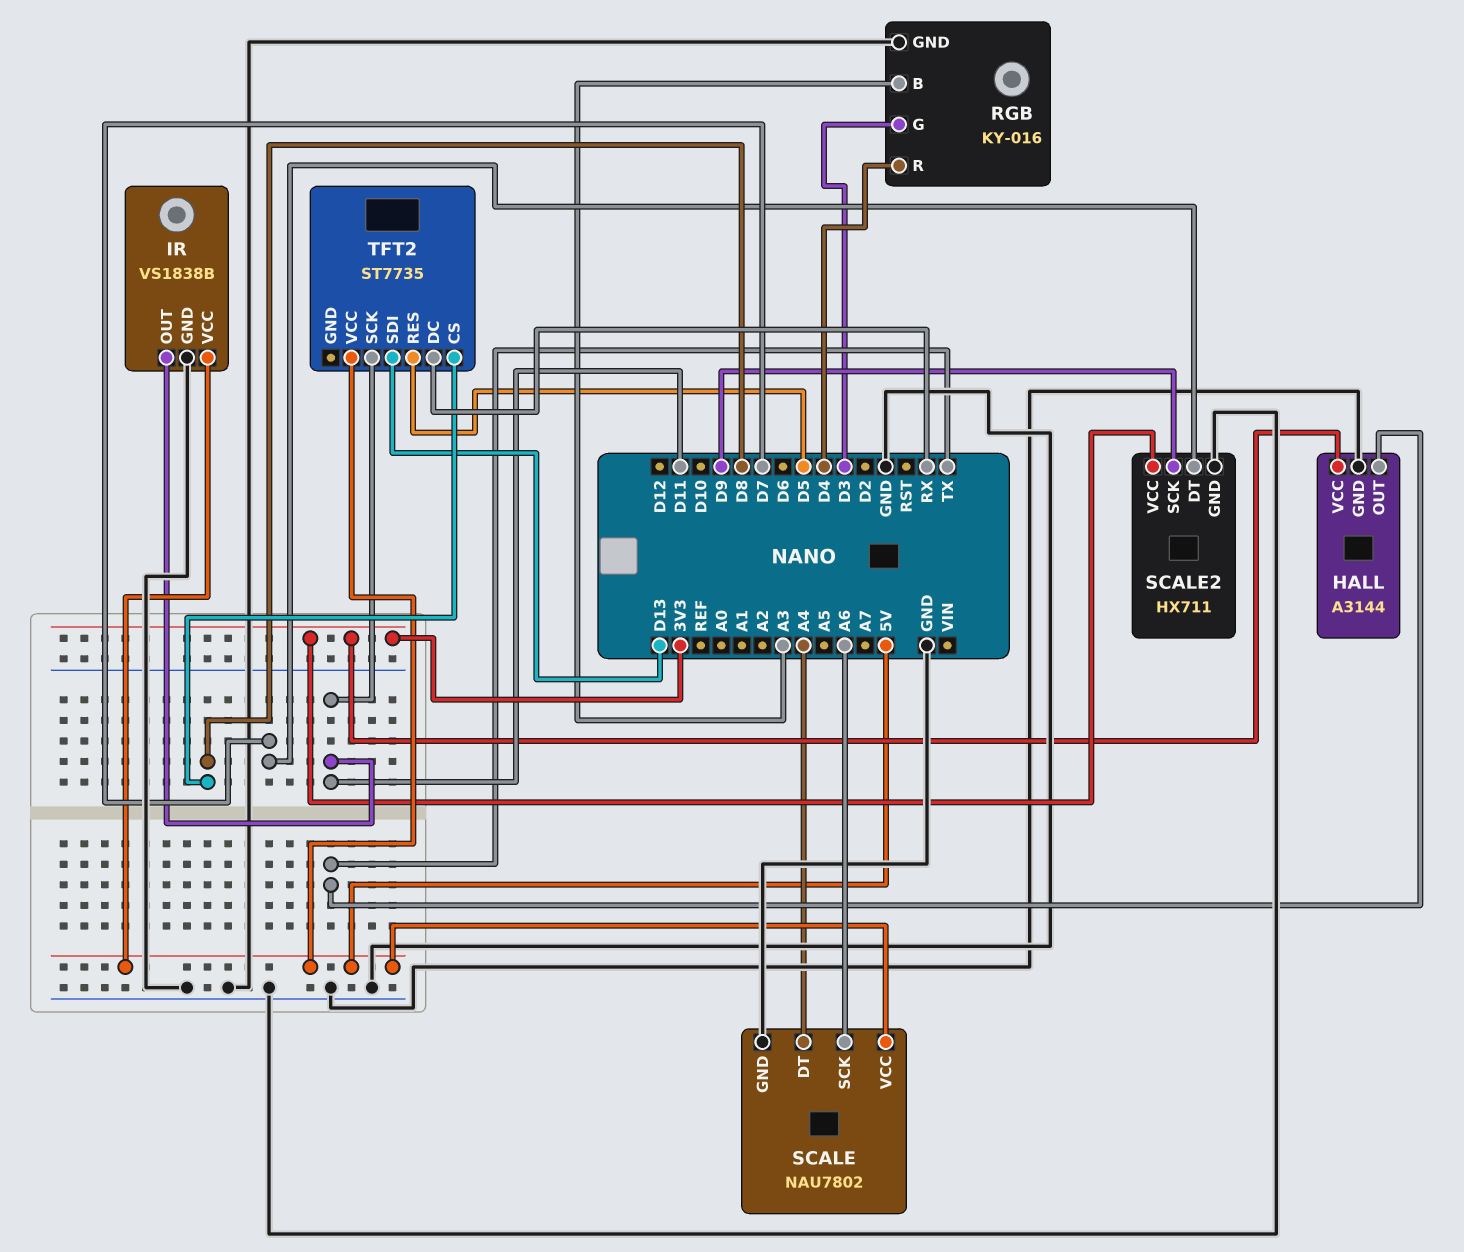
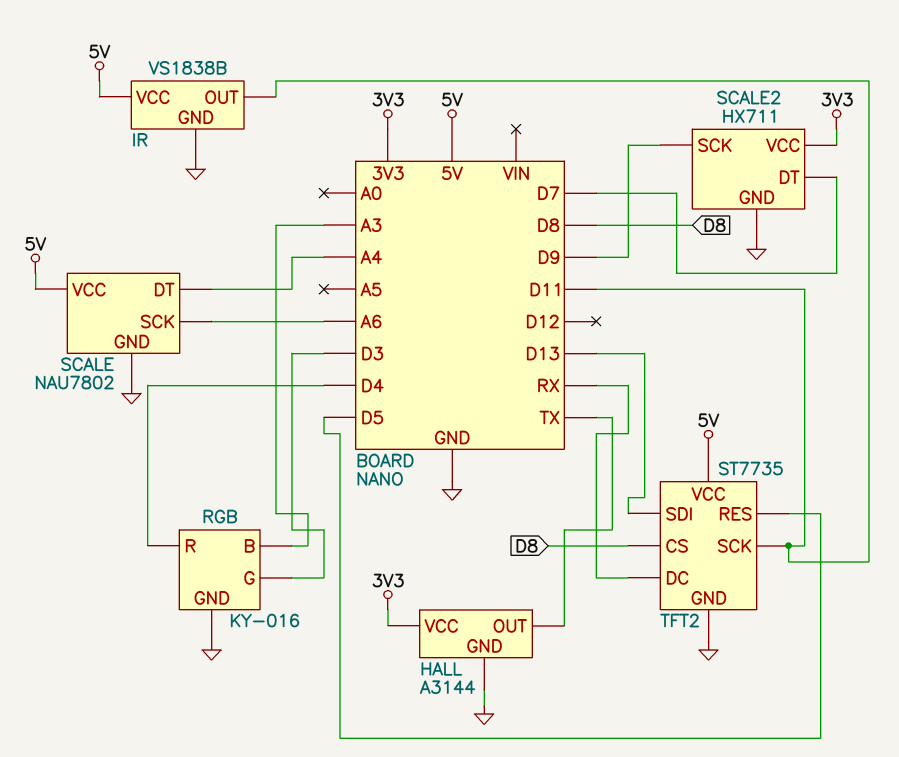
TFT2 pin GND: none -> GND

